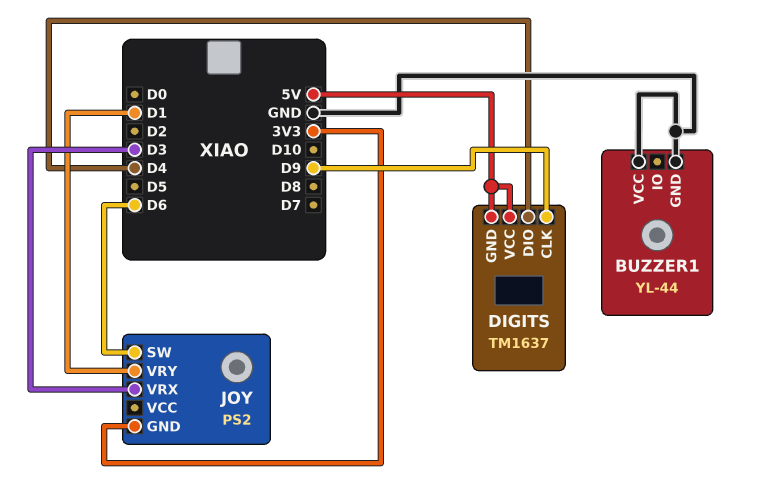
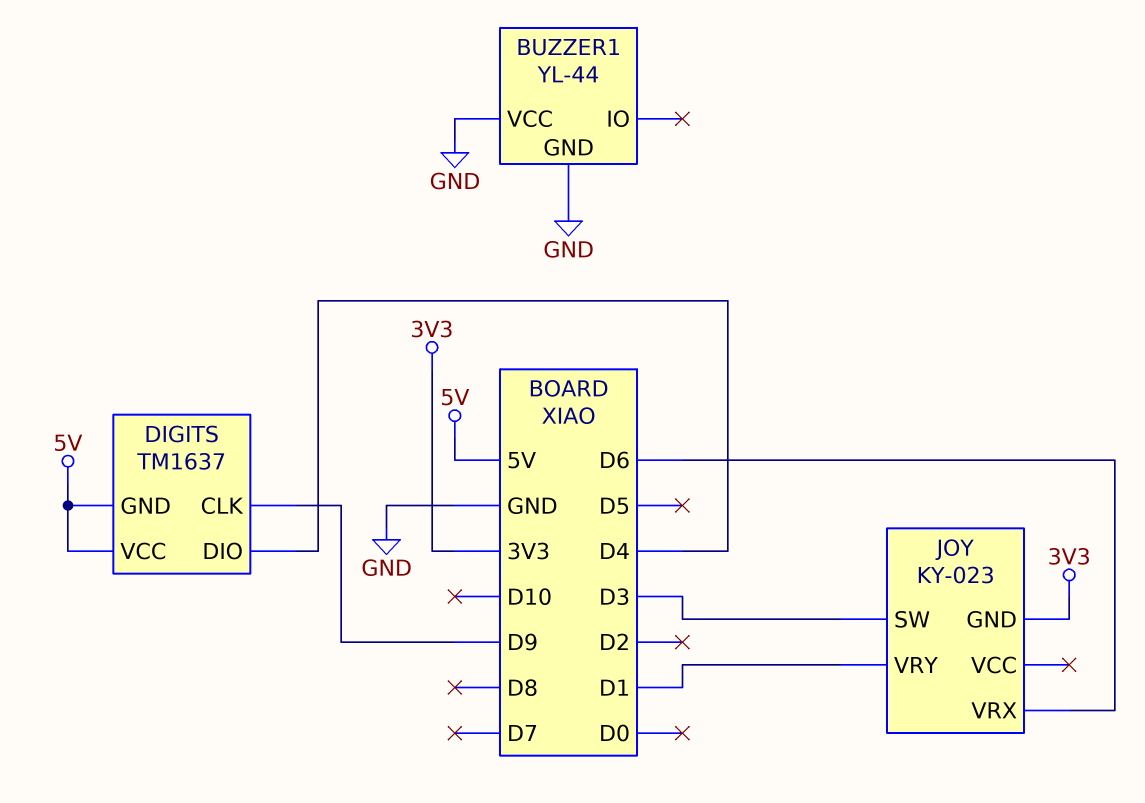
JOY: PS2 -> KY-023
JOY pin SW: D6 -> D3
JOY pin VRX: D3 -> D6

